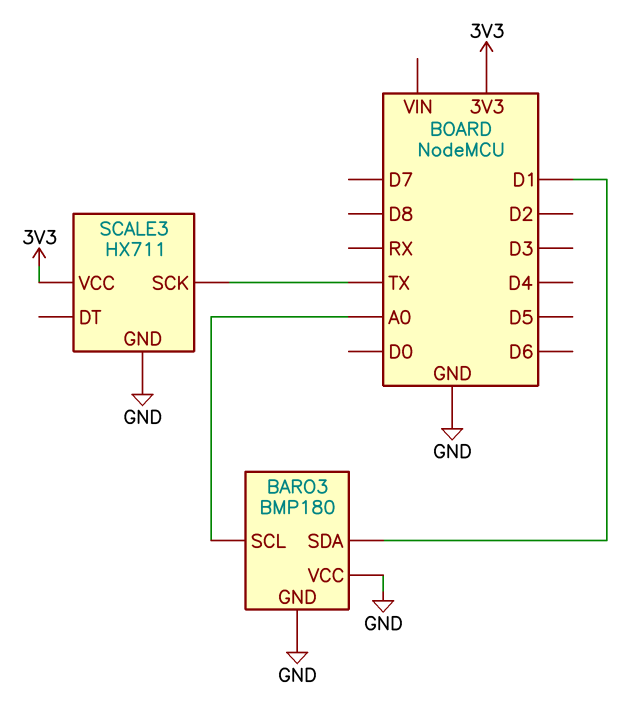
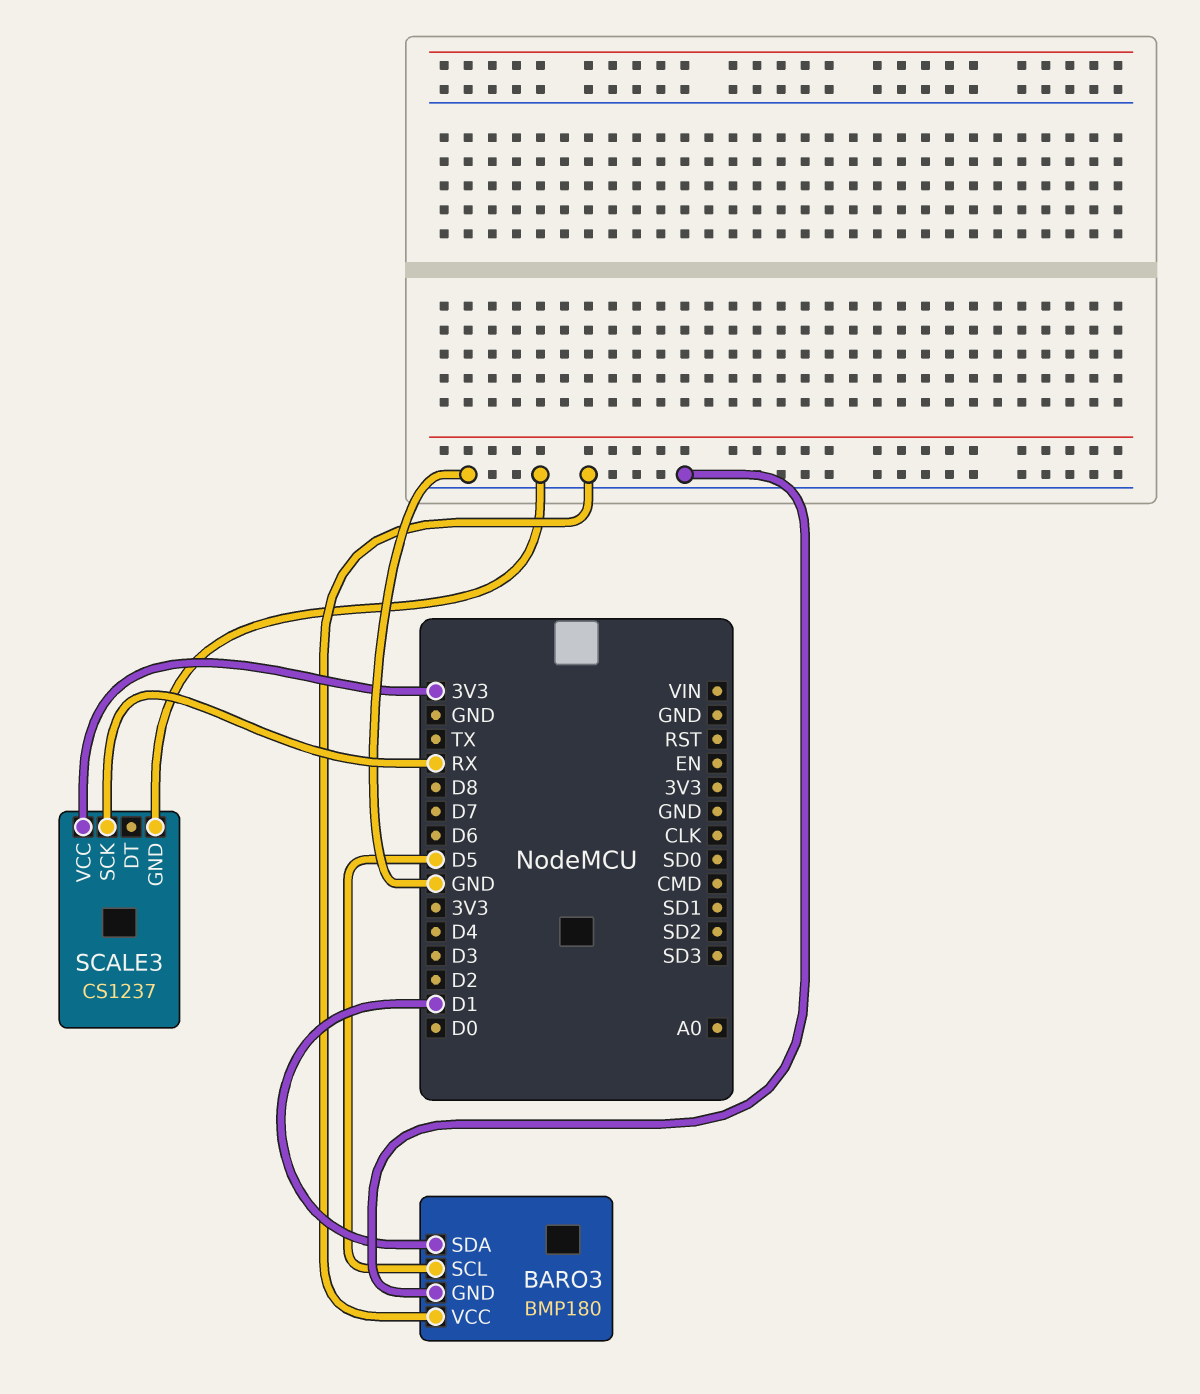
BARO3 pin SCL: A0 -> D5
SCALE3: HX711 -> CS1237
SCALE3 pin SCK: TX -> RX

